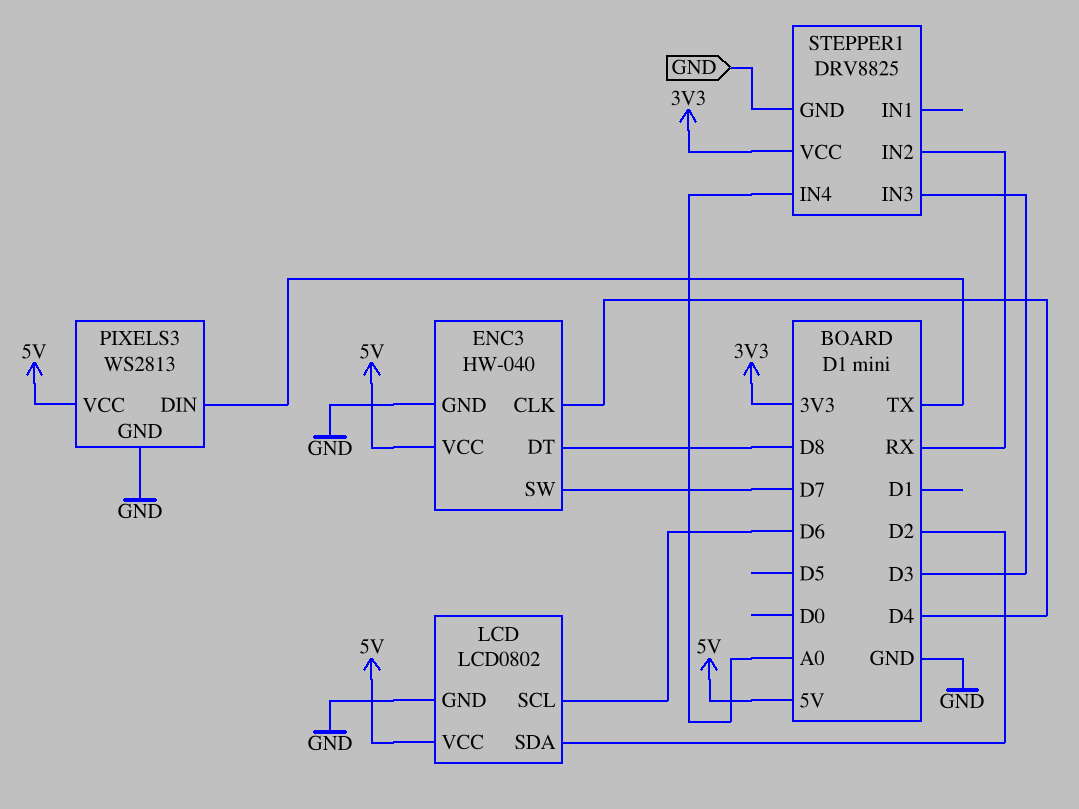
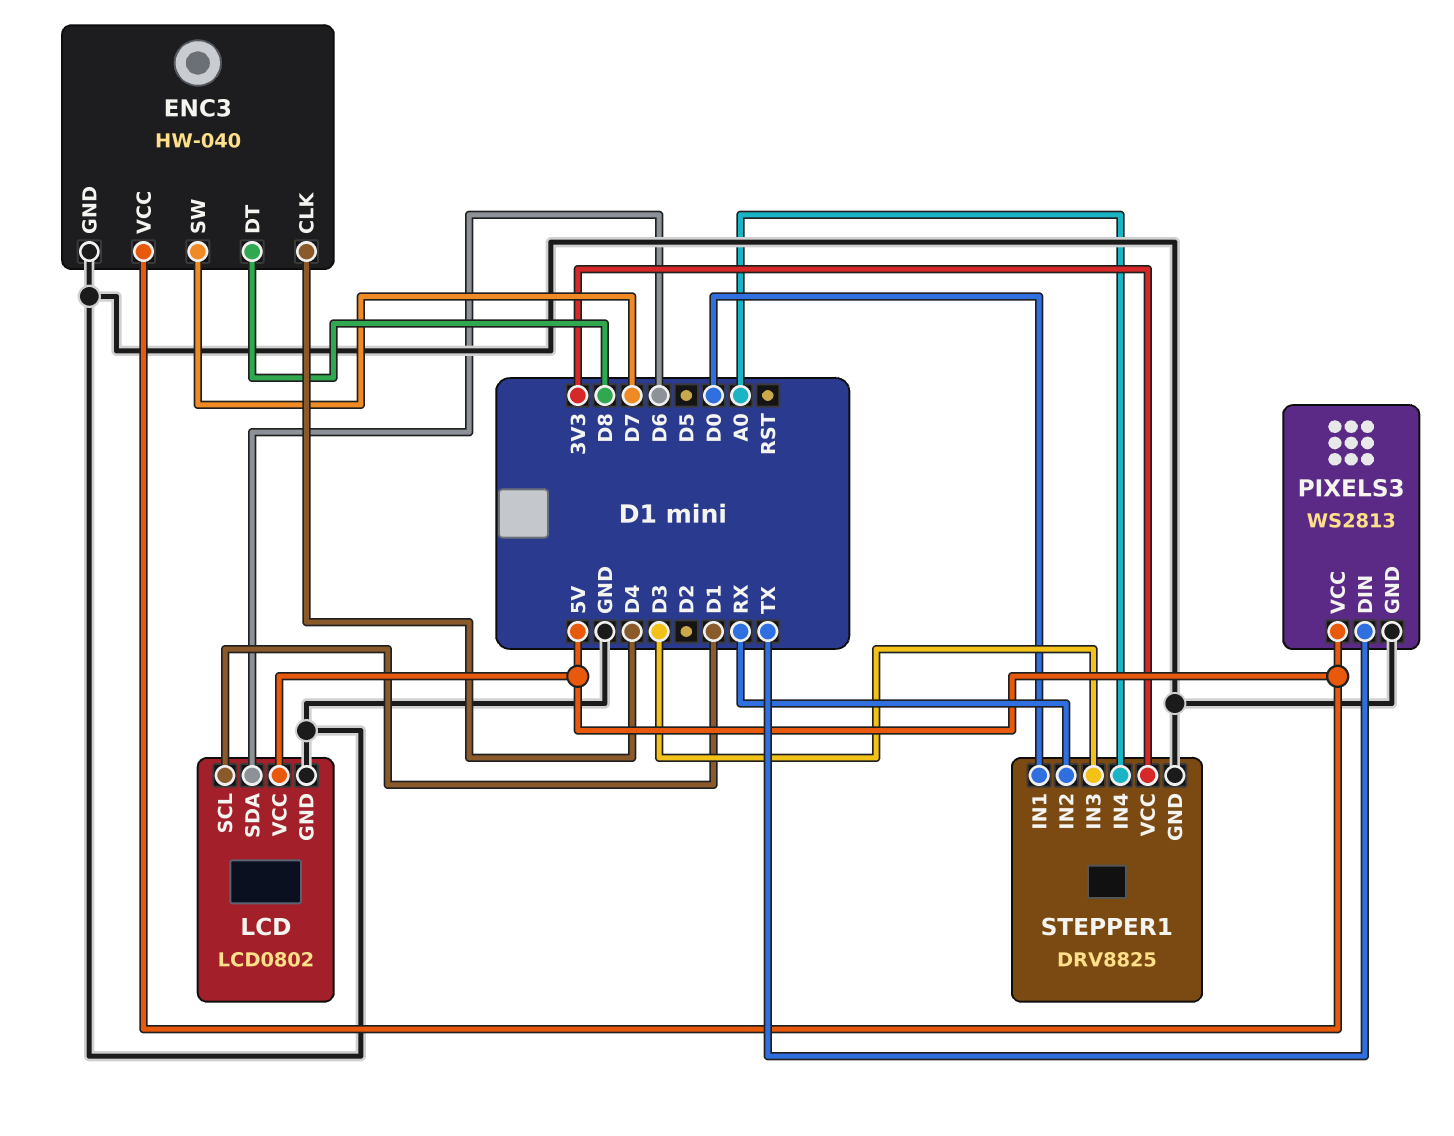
LCD pin SCL: D6 -> D1
LCD pin SDA: D2 -> D6
STEPPER1 pin IN1: none -> D0

